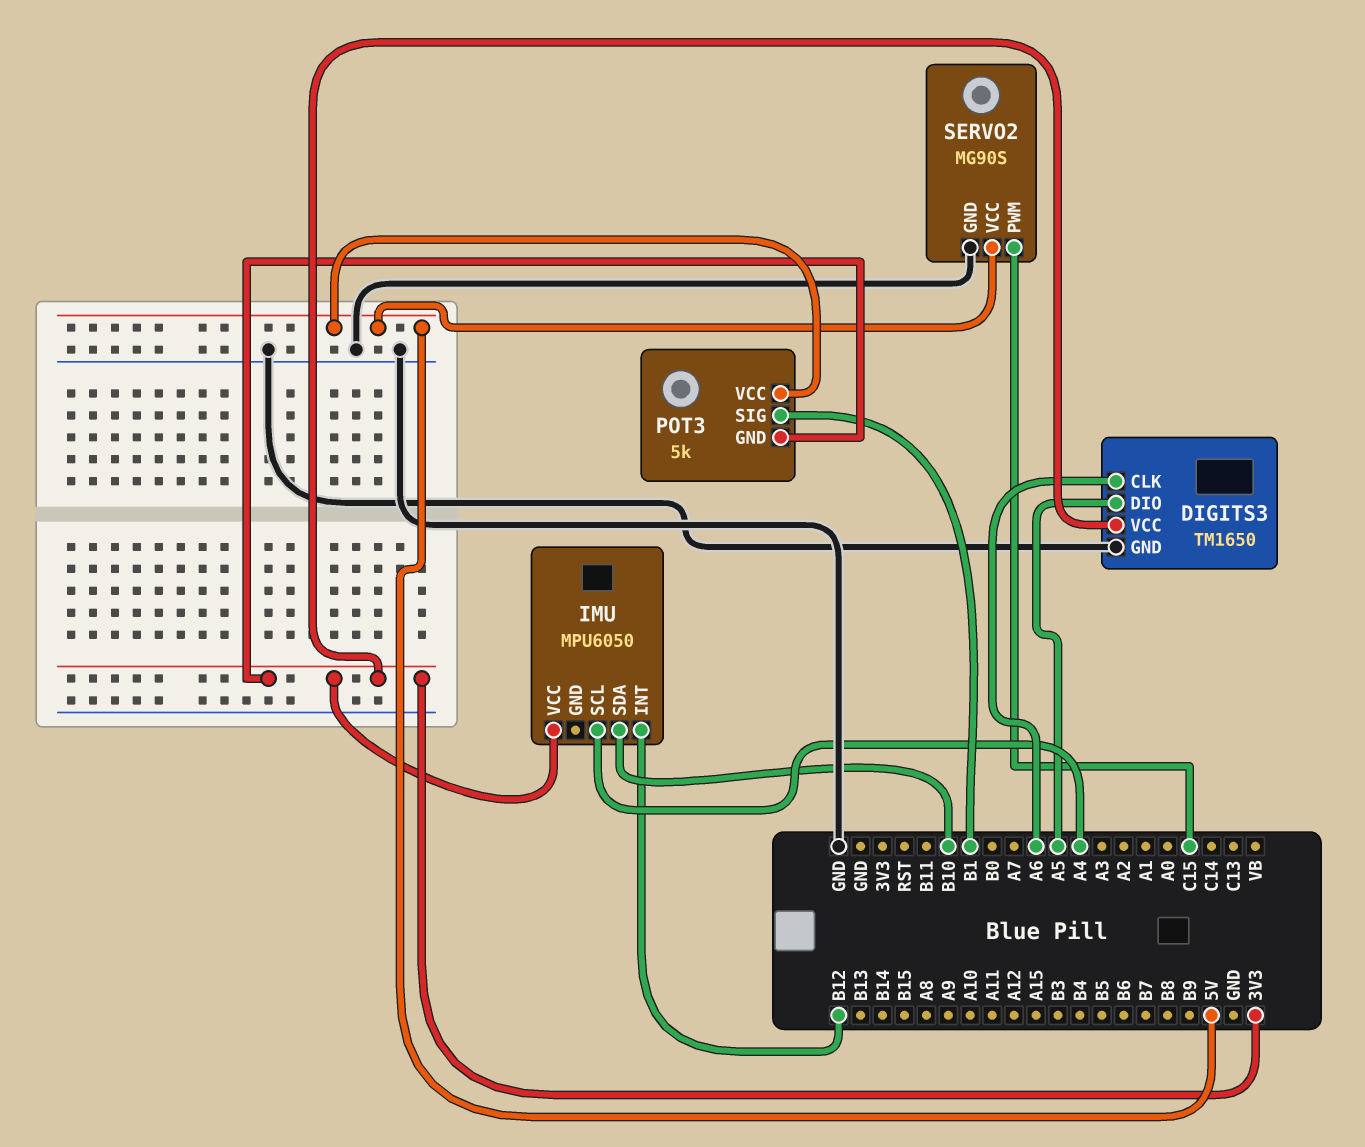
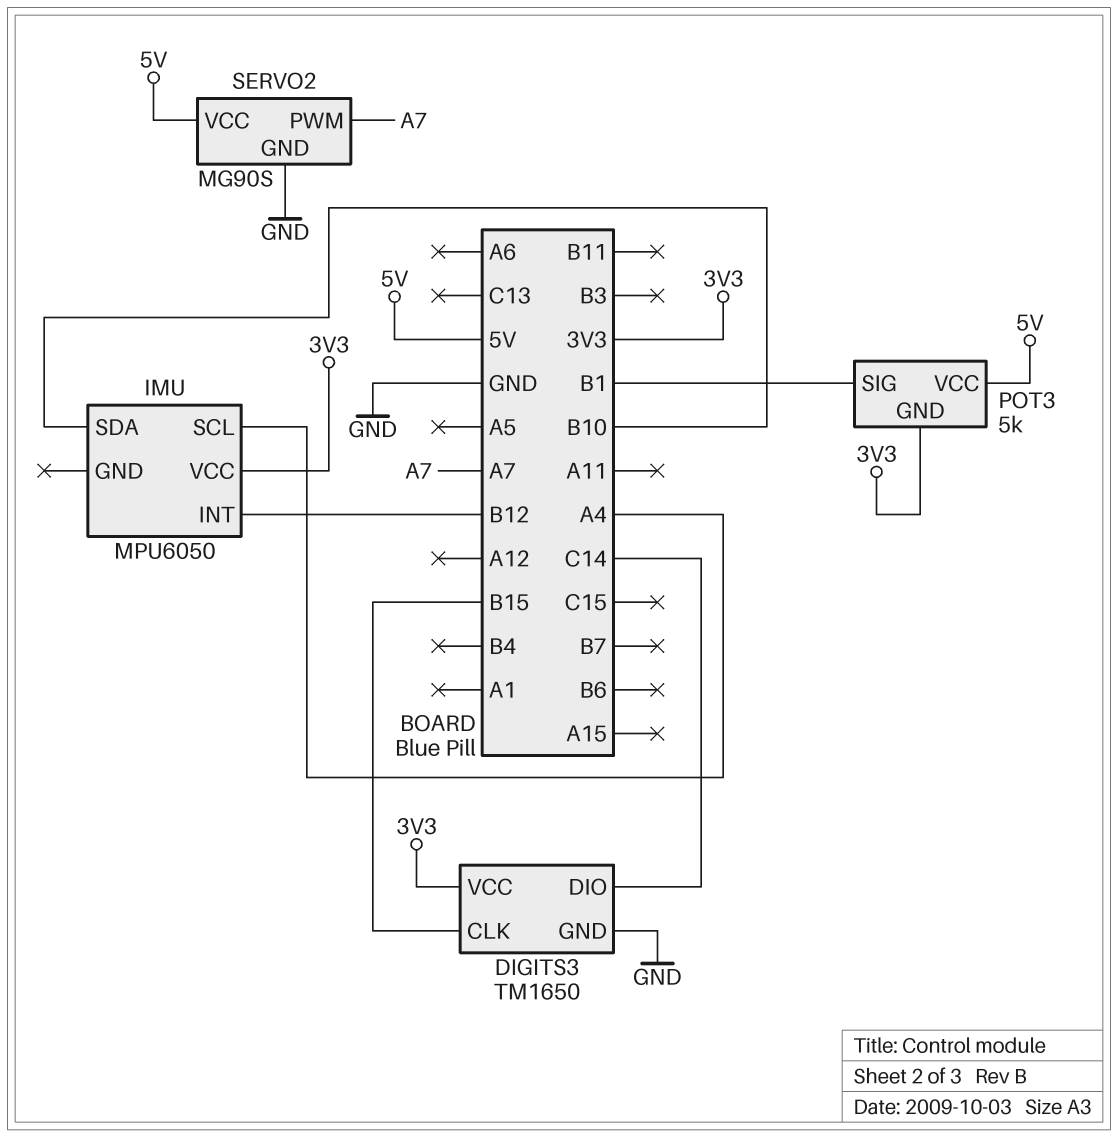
DIGITS3 pin CLK: A6 -> B15
DIGITS3 pin DIO: A5 -> C14
SERVO2 pin PWM: C15 -> A7

